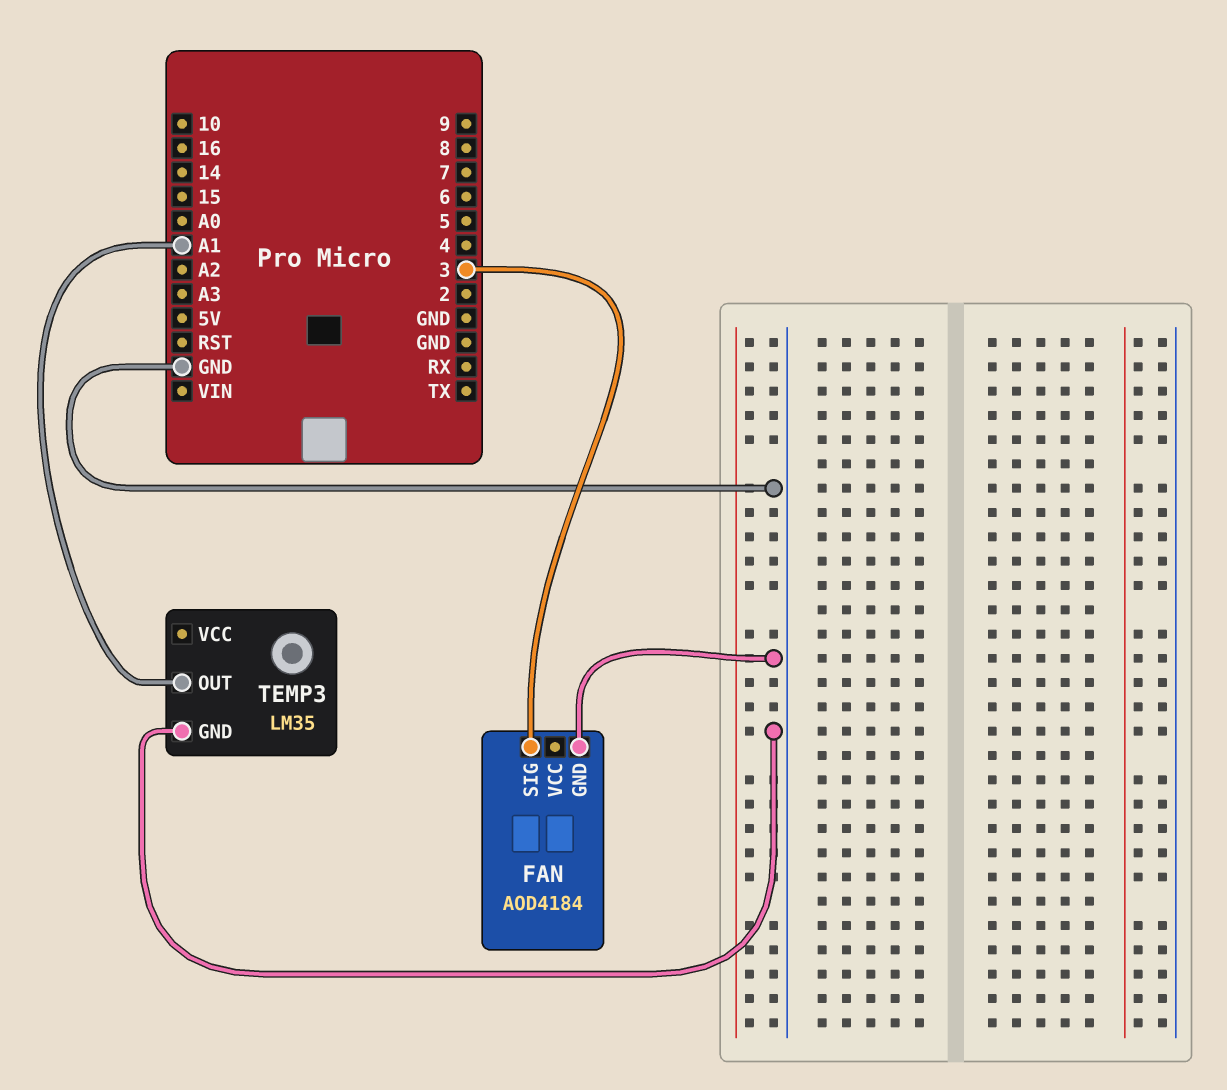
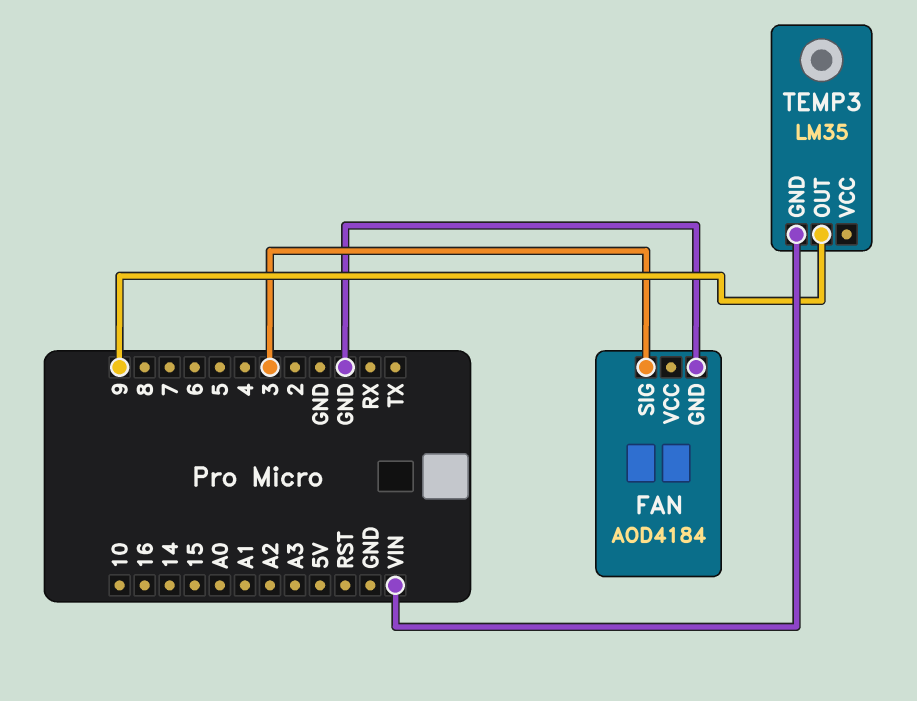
TEMP3 pin GND: GND -> VIN
TEMP3 pin OUT: A1 -> 9

